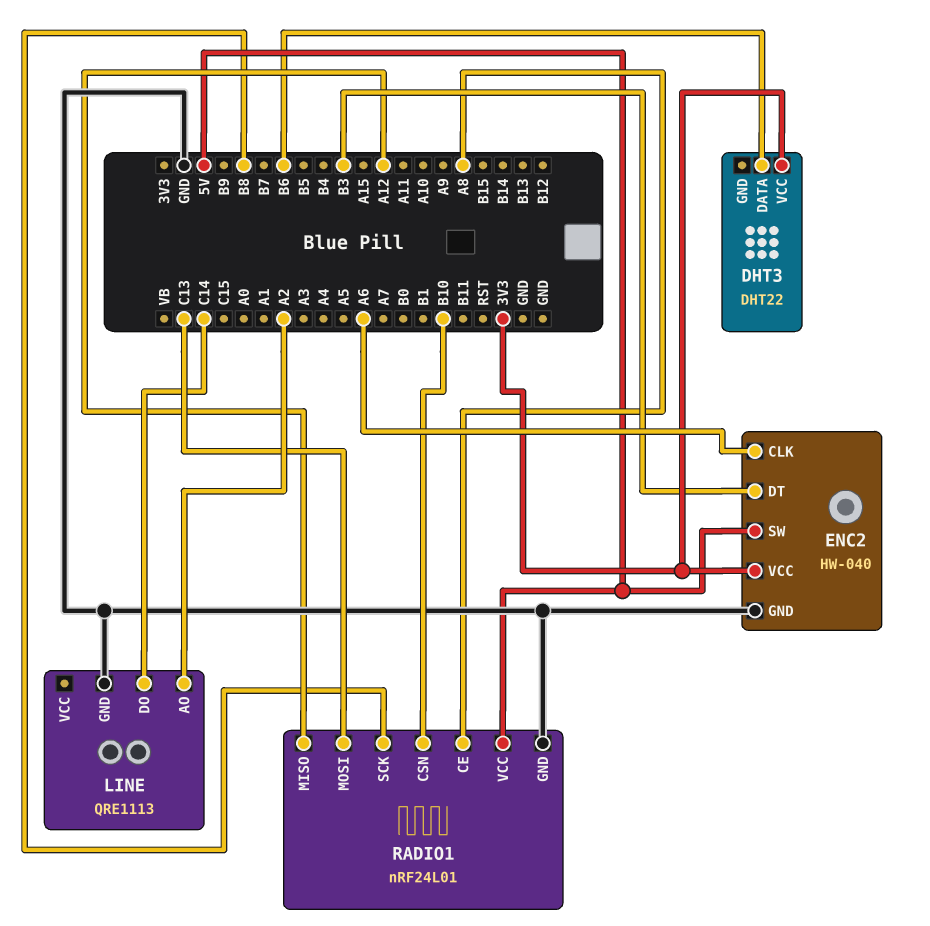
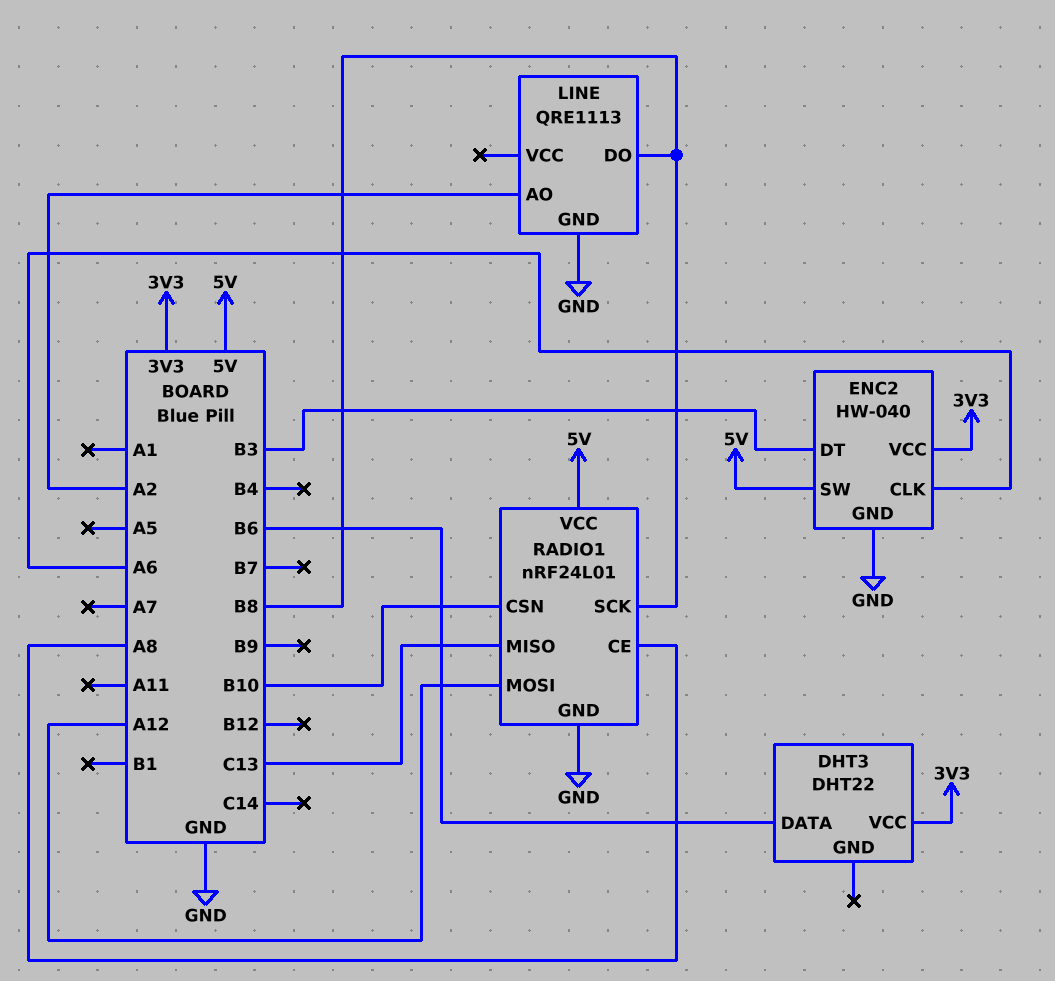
LINE pin DO: C14 -> B8
RADIO1 pin MISO: A12 -> C13
RADIO1 pin MOSI: C13 -> A12

